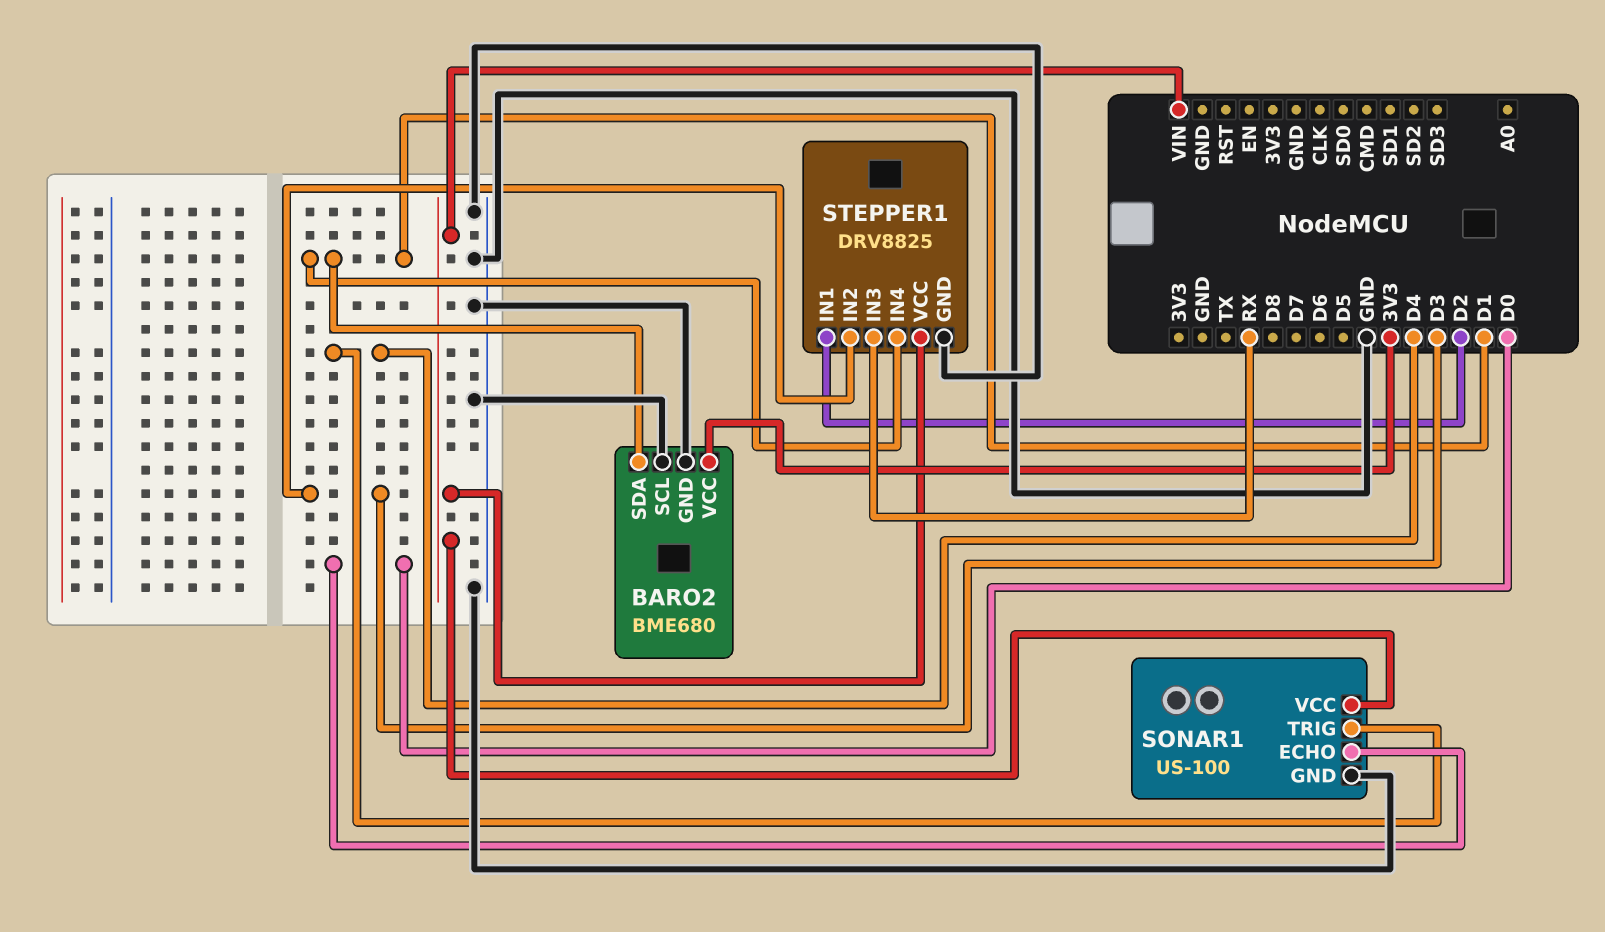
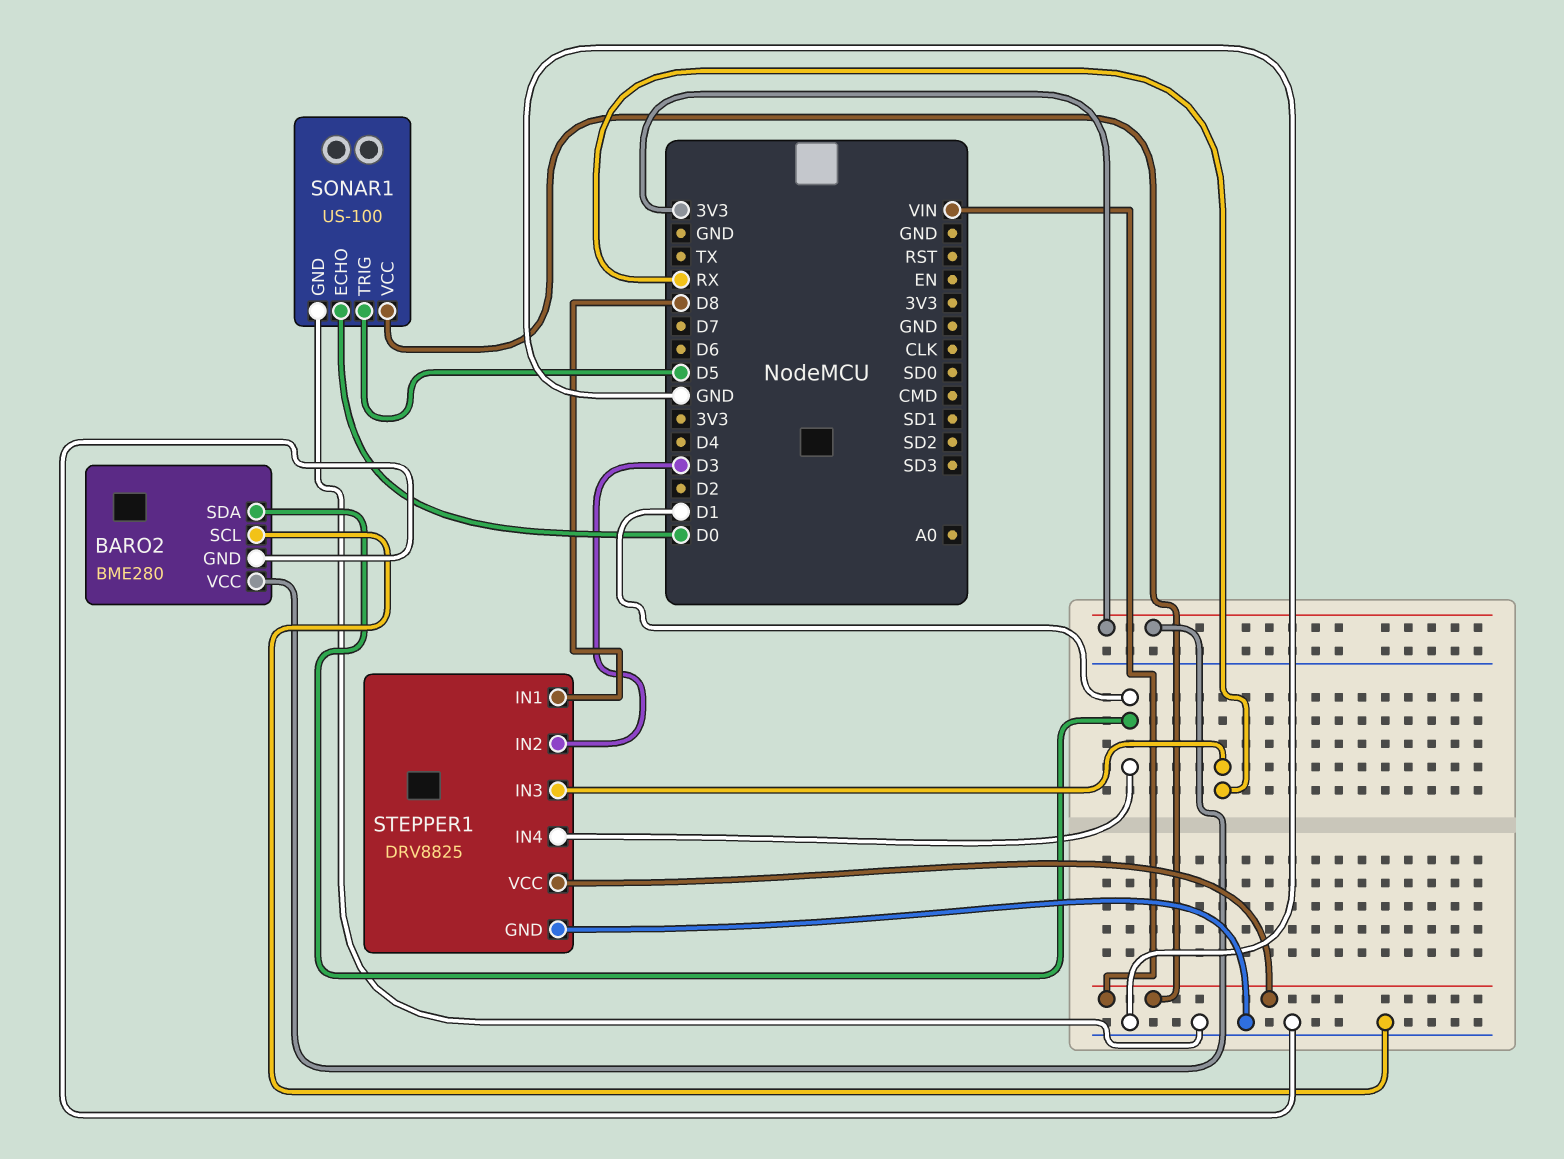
BARO2: BME680 -> BME280
SONAR1 pin TRIG: D4 -> D5
STEPPER1 pin IN1: D2 -> D8

